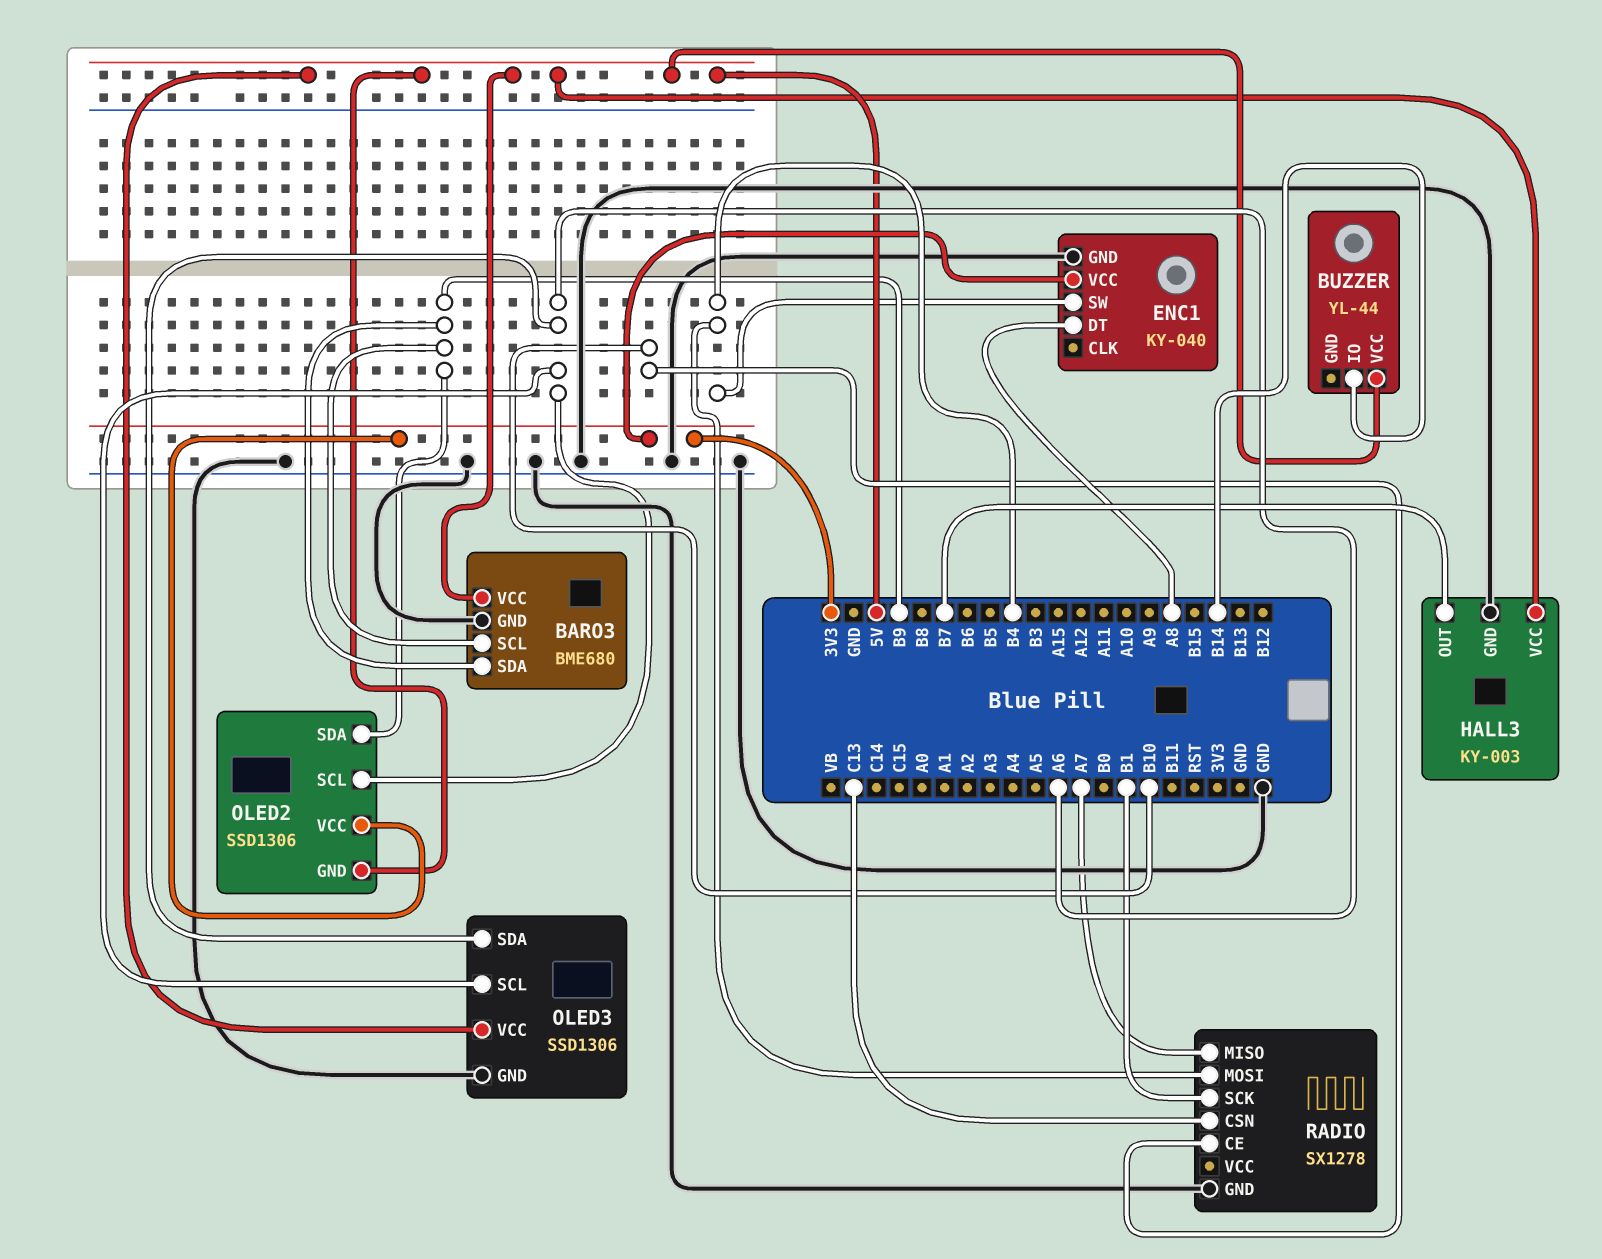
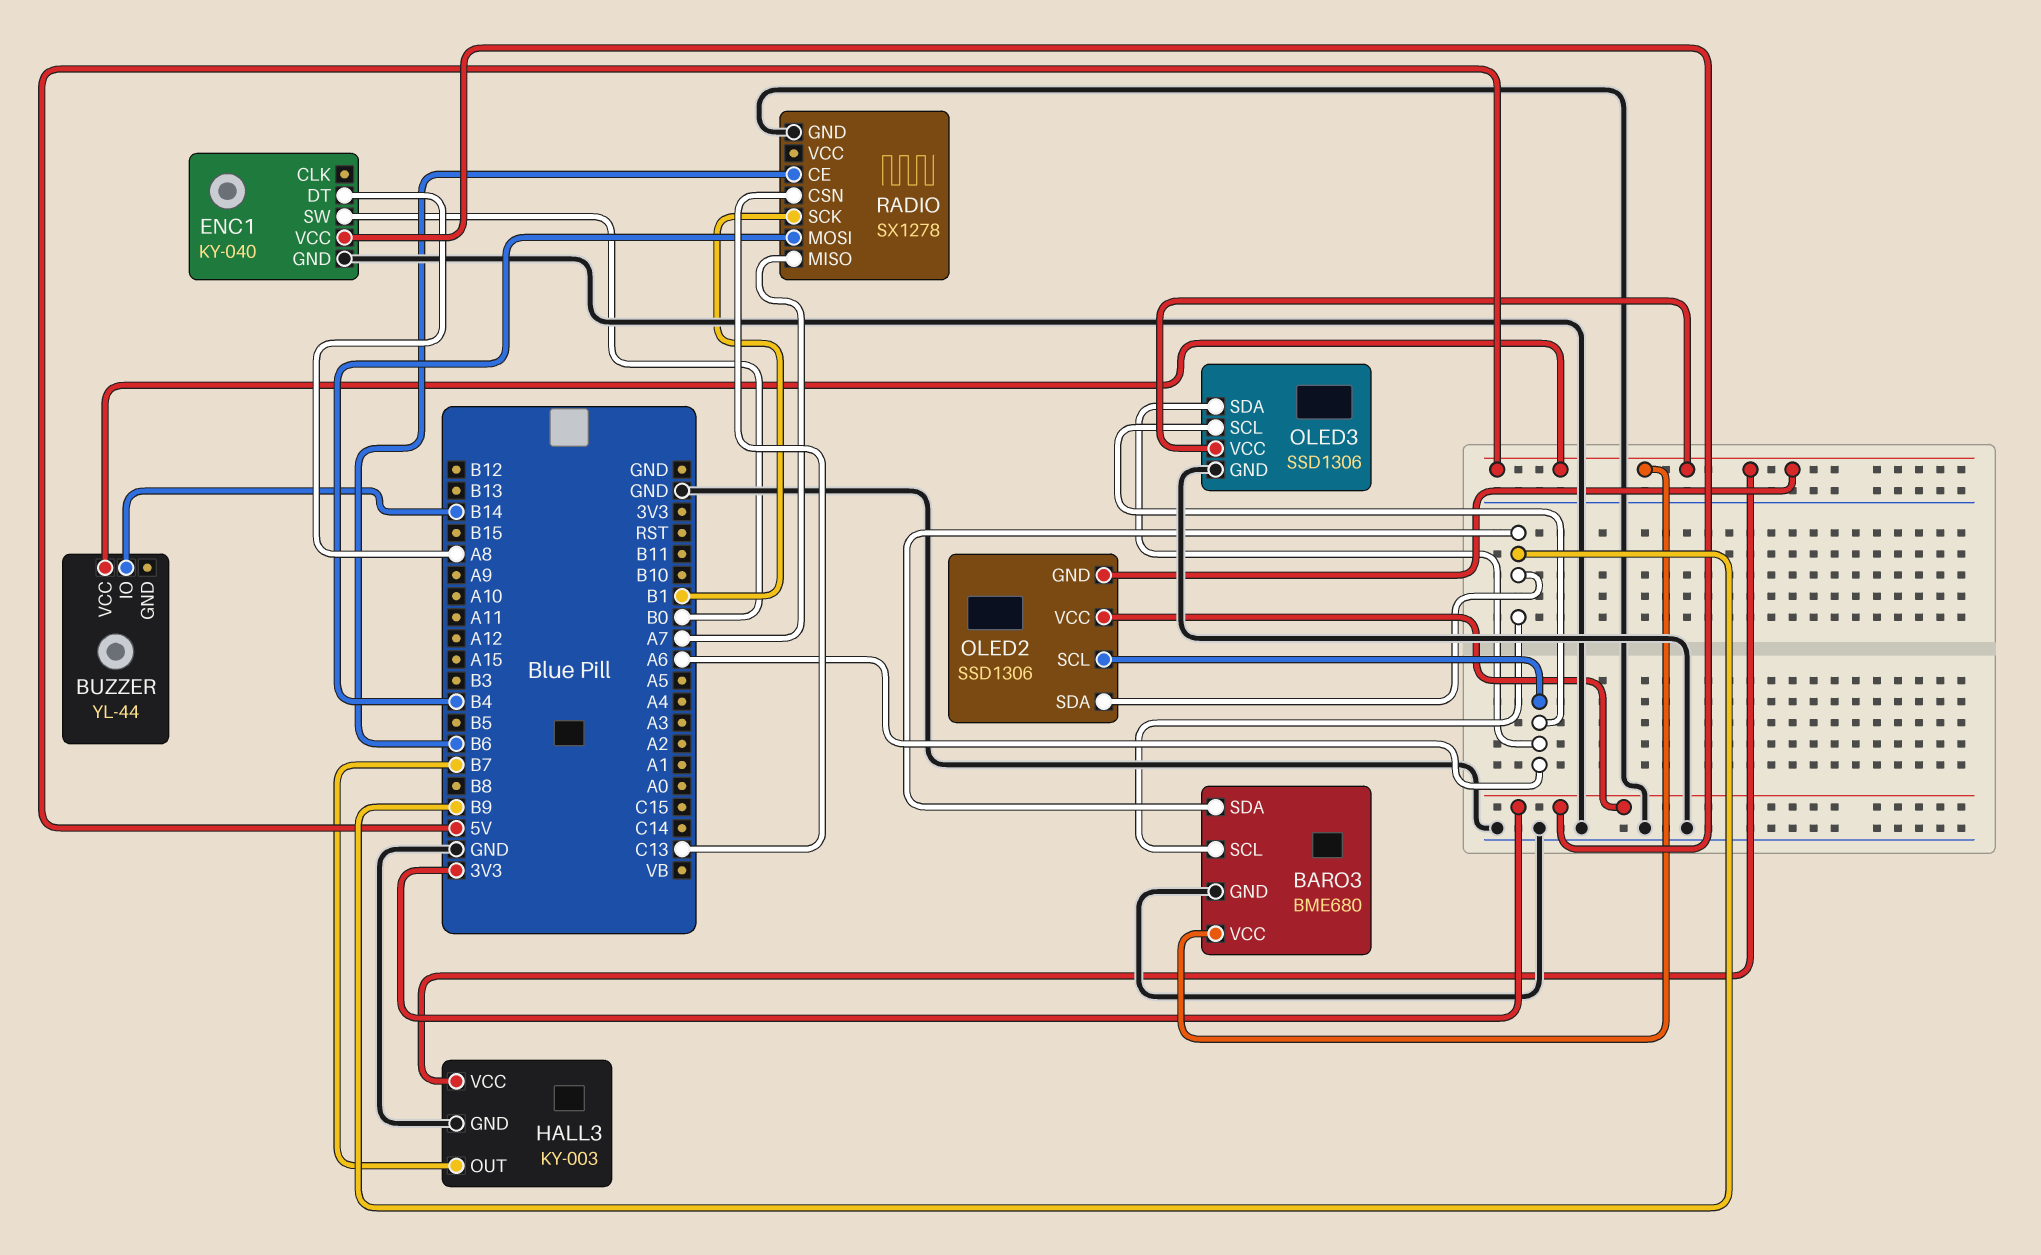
ENC1 pin SW: B4 -> B0
RADIO pin CE: B10 -> B6

